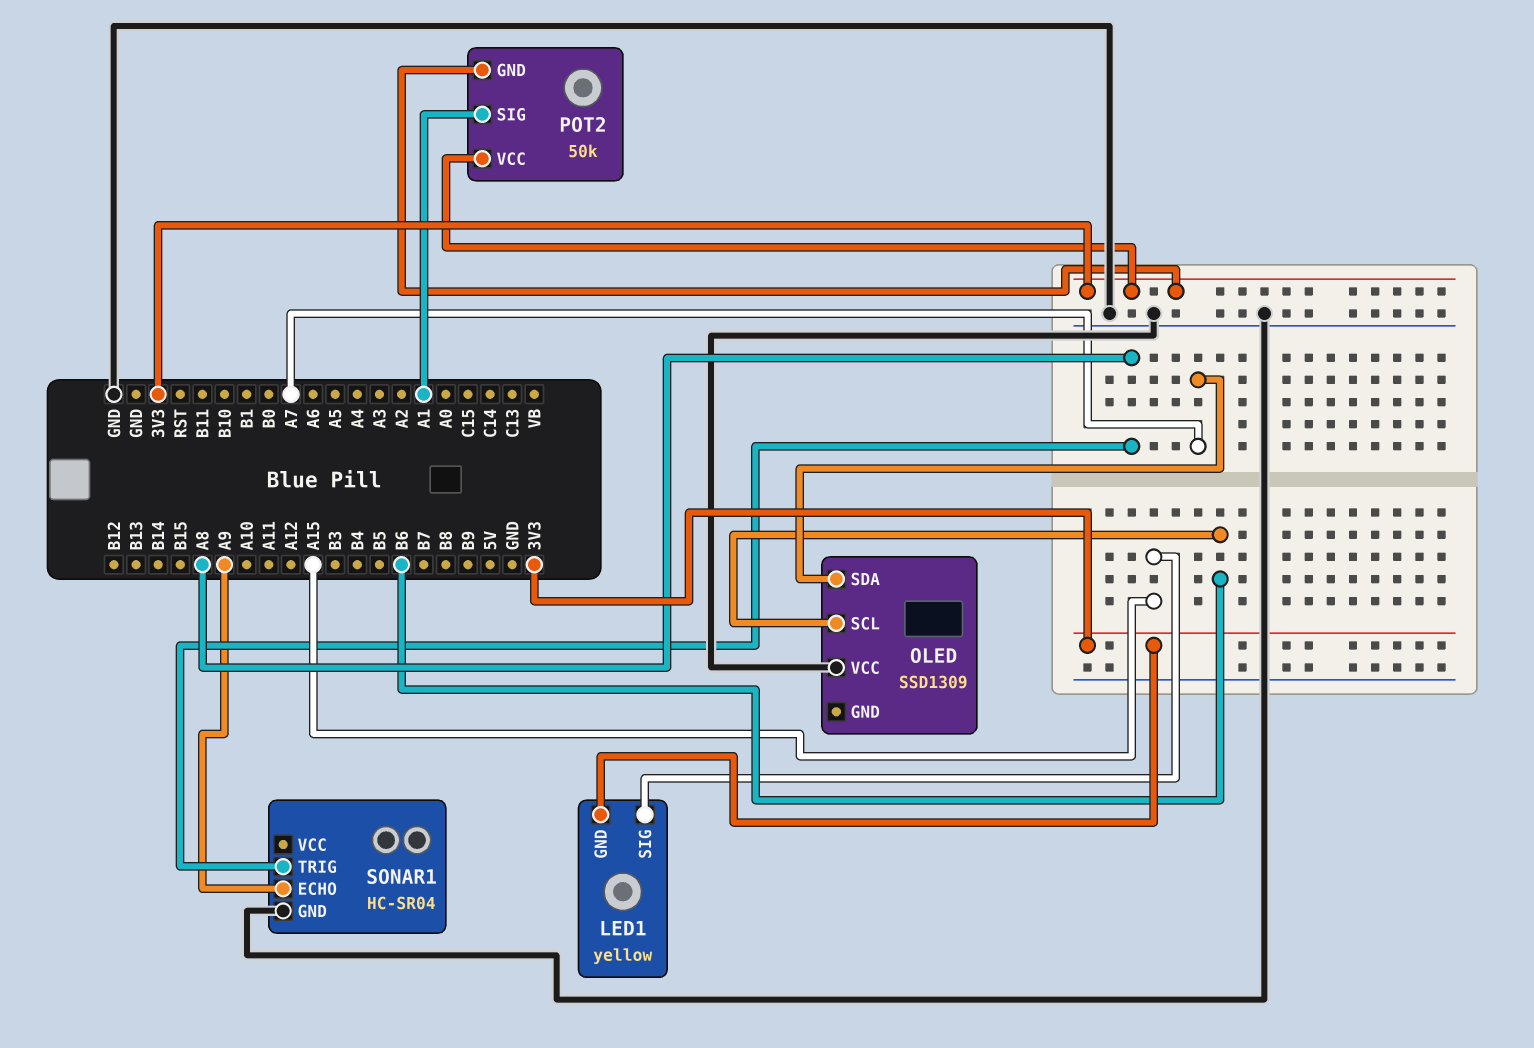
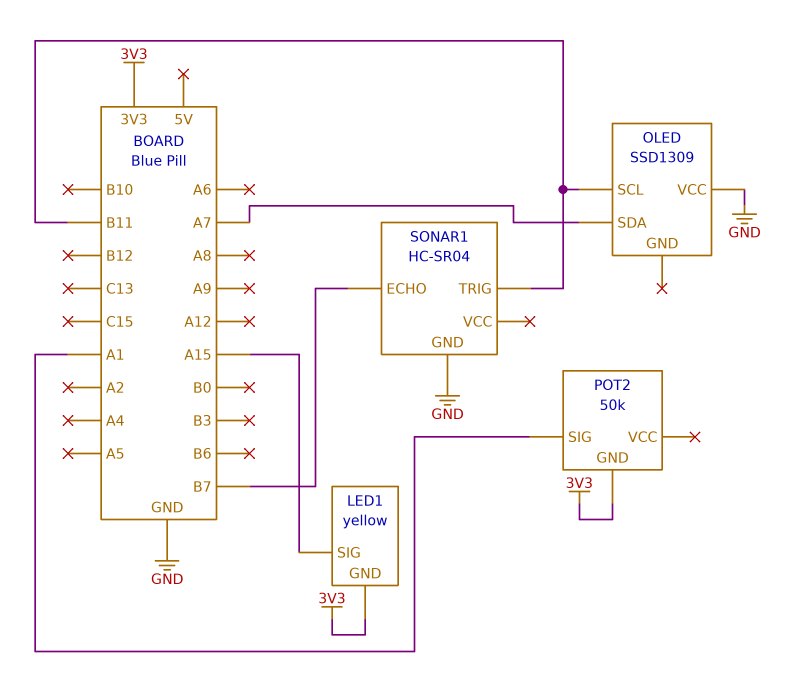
OLED pin SCL: B6 -> B11
POT2 pin VCC: 3V3 -> none
SONAR1 pin ECHO: A9 -> B7
SONAR1 pin TRIG: A8 -> B11

